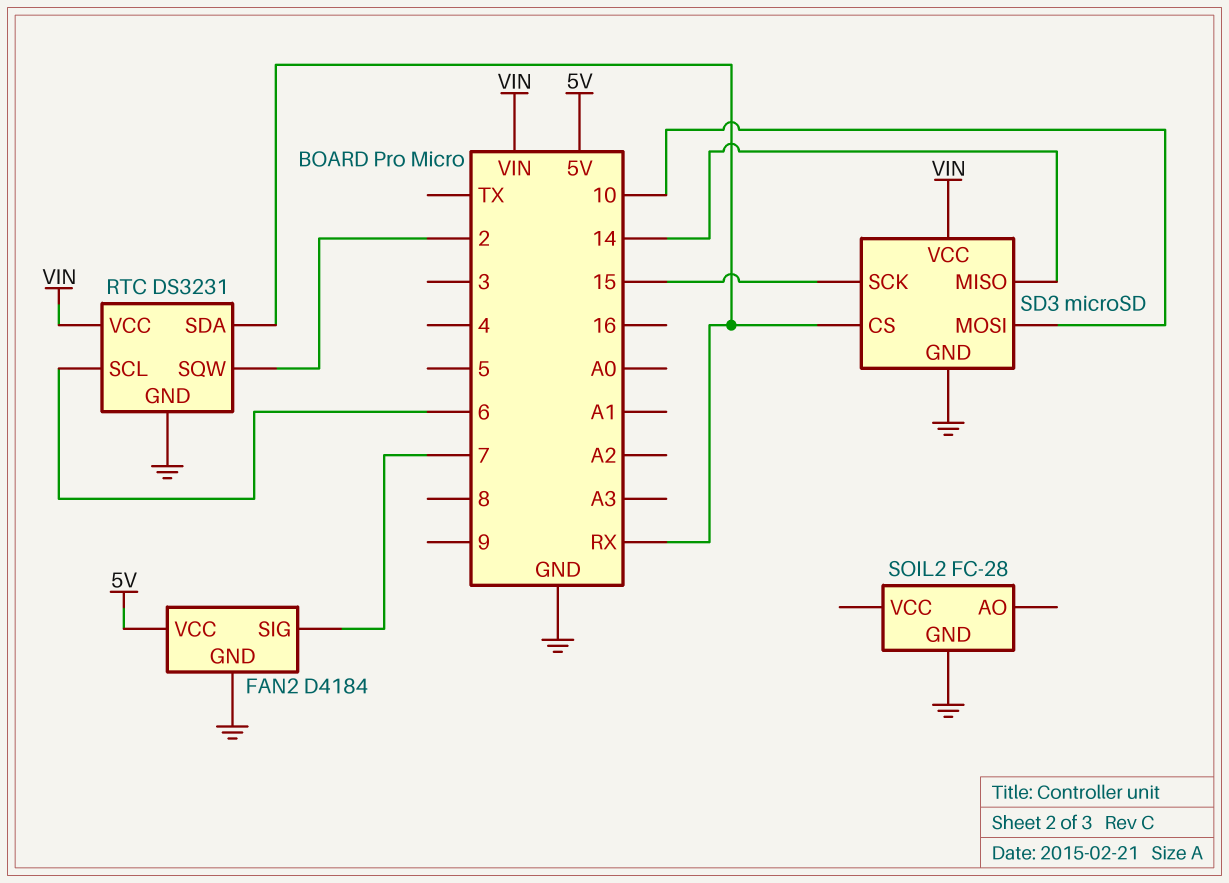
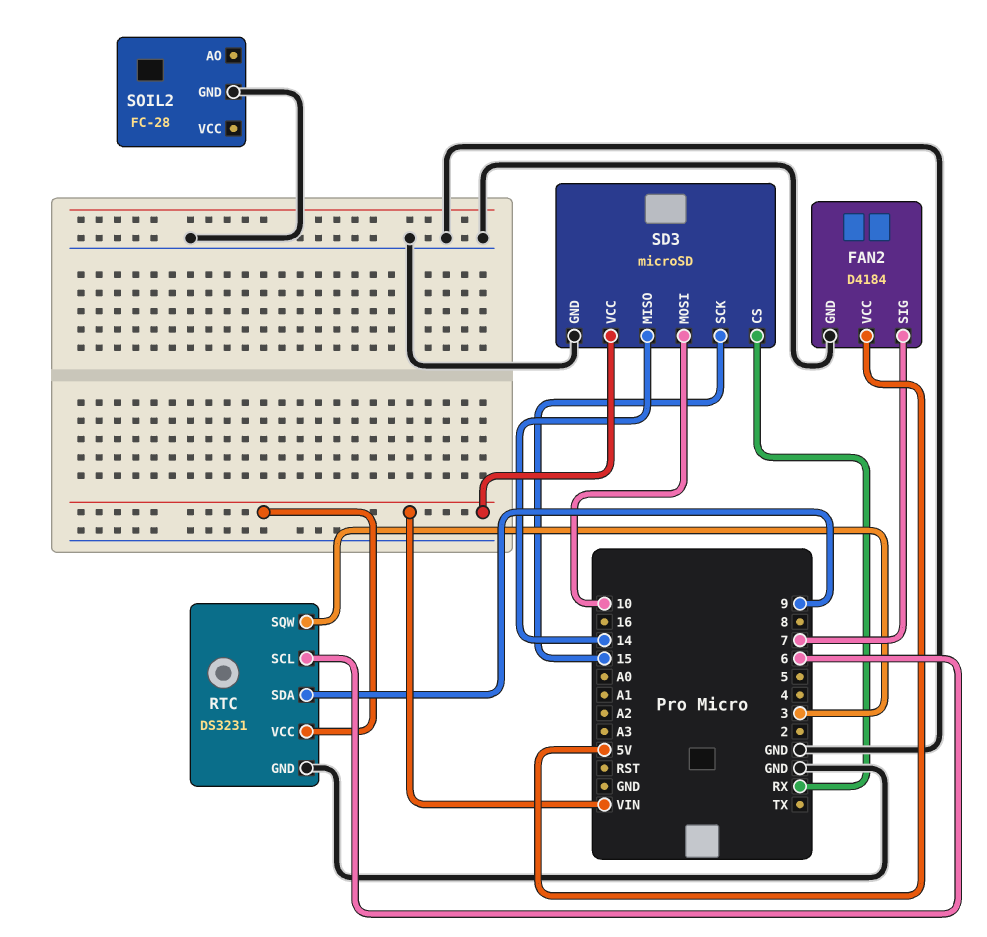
RTC pin SDA: RX -> 9
RTC pin SQW: 2 -> 3

